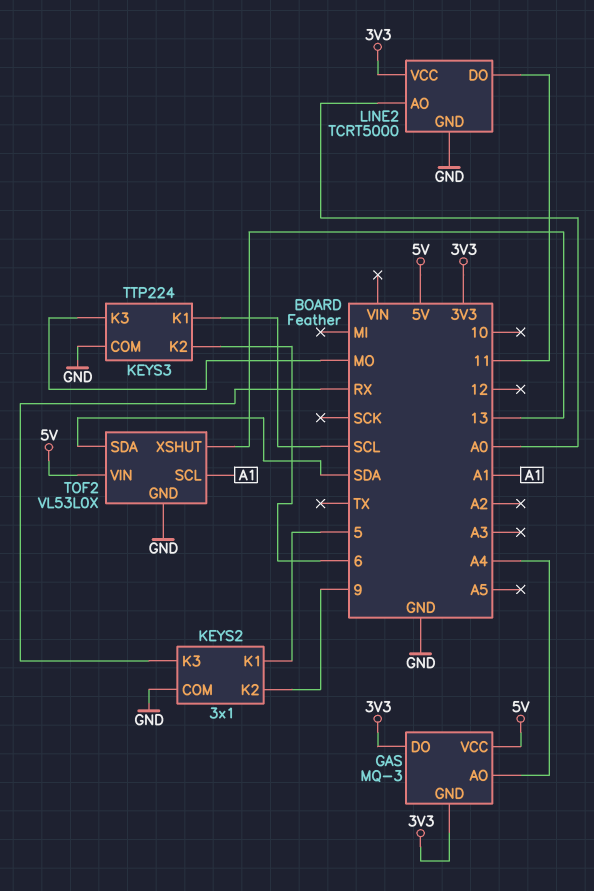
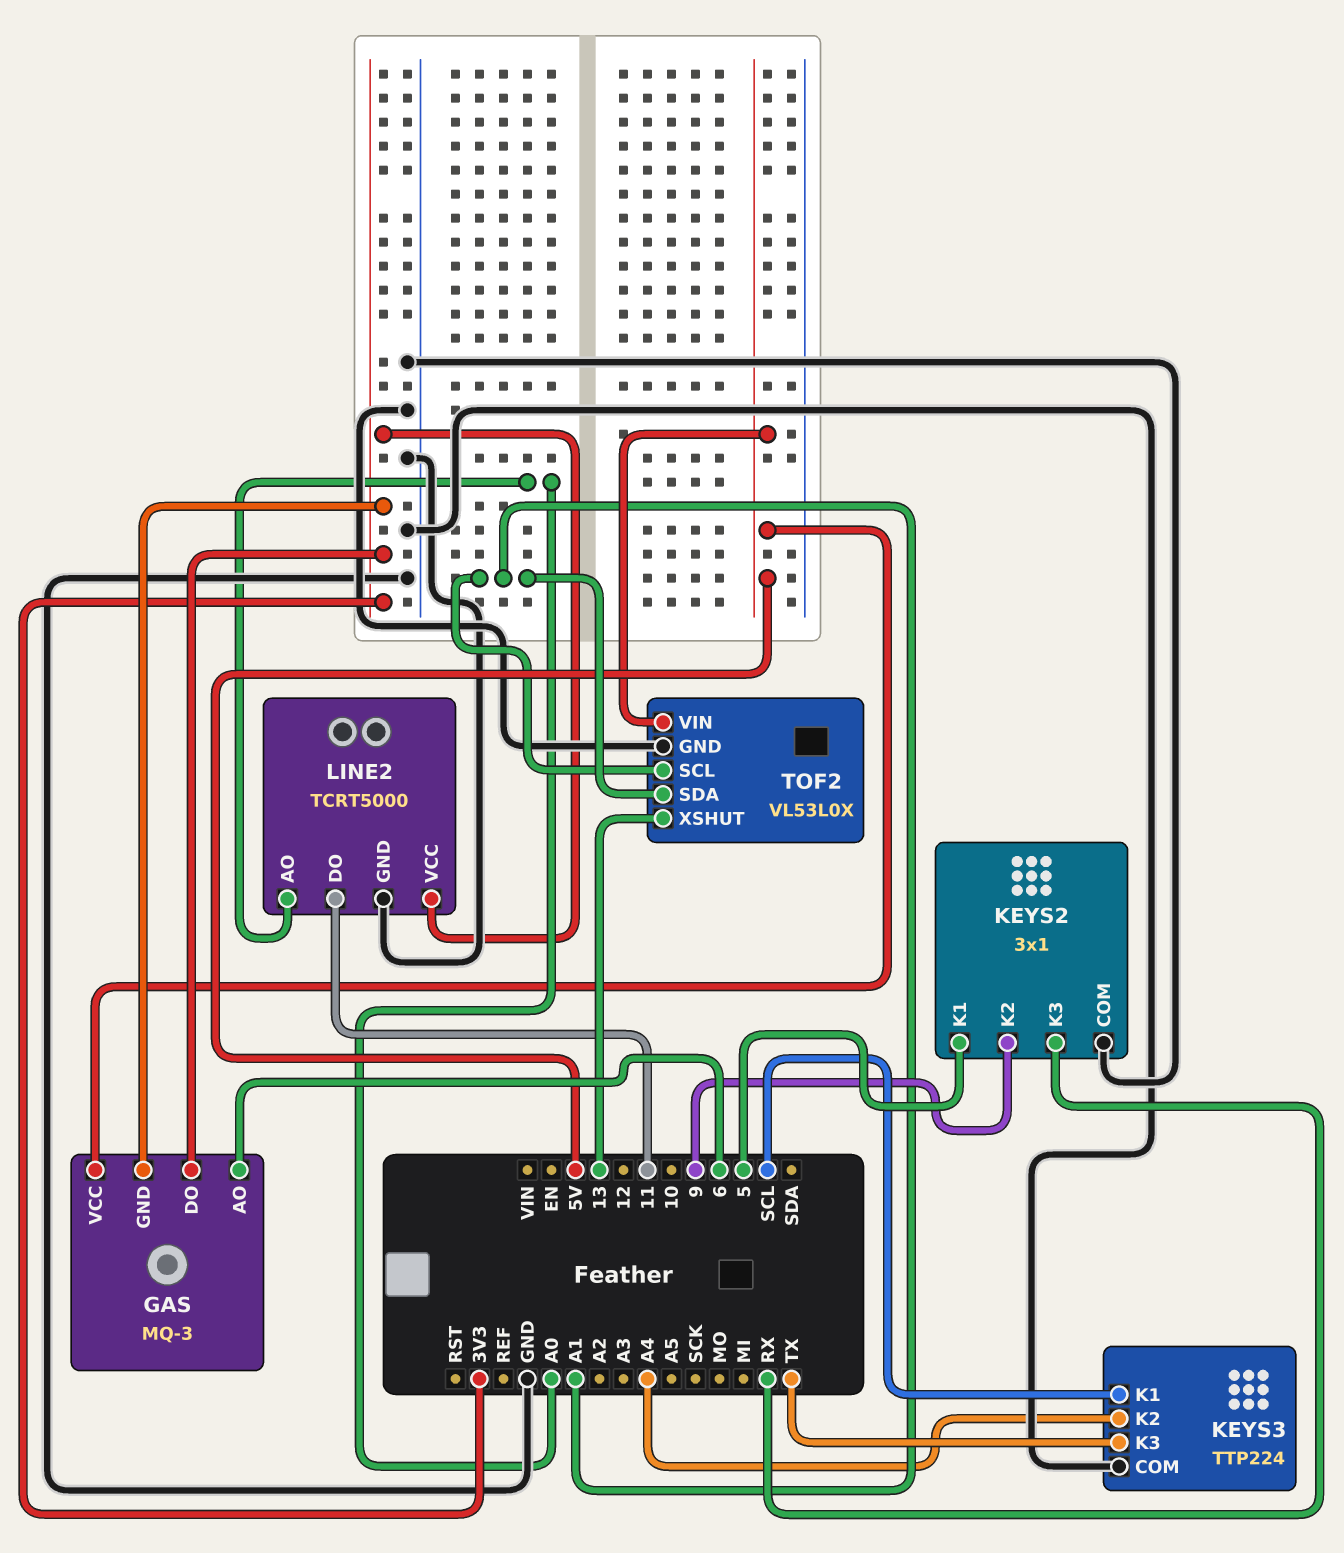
GAS pin AO: A4 -> 6
KEYS3 pin K2: 6 -> A4
KEYS3 pin K3: MO -> TX
TOF2 pin SDA: SDA -> A1

